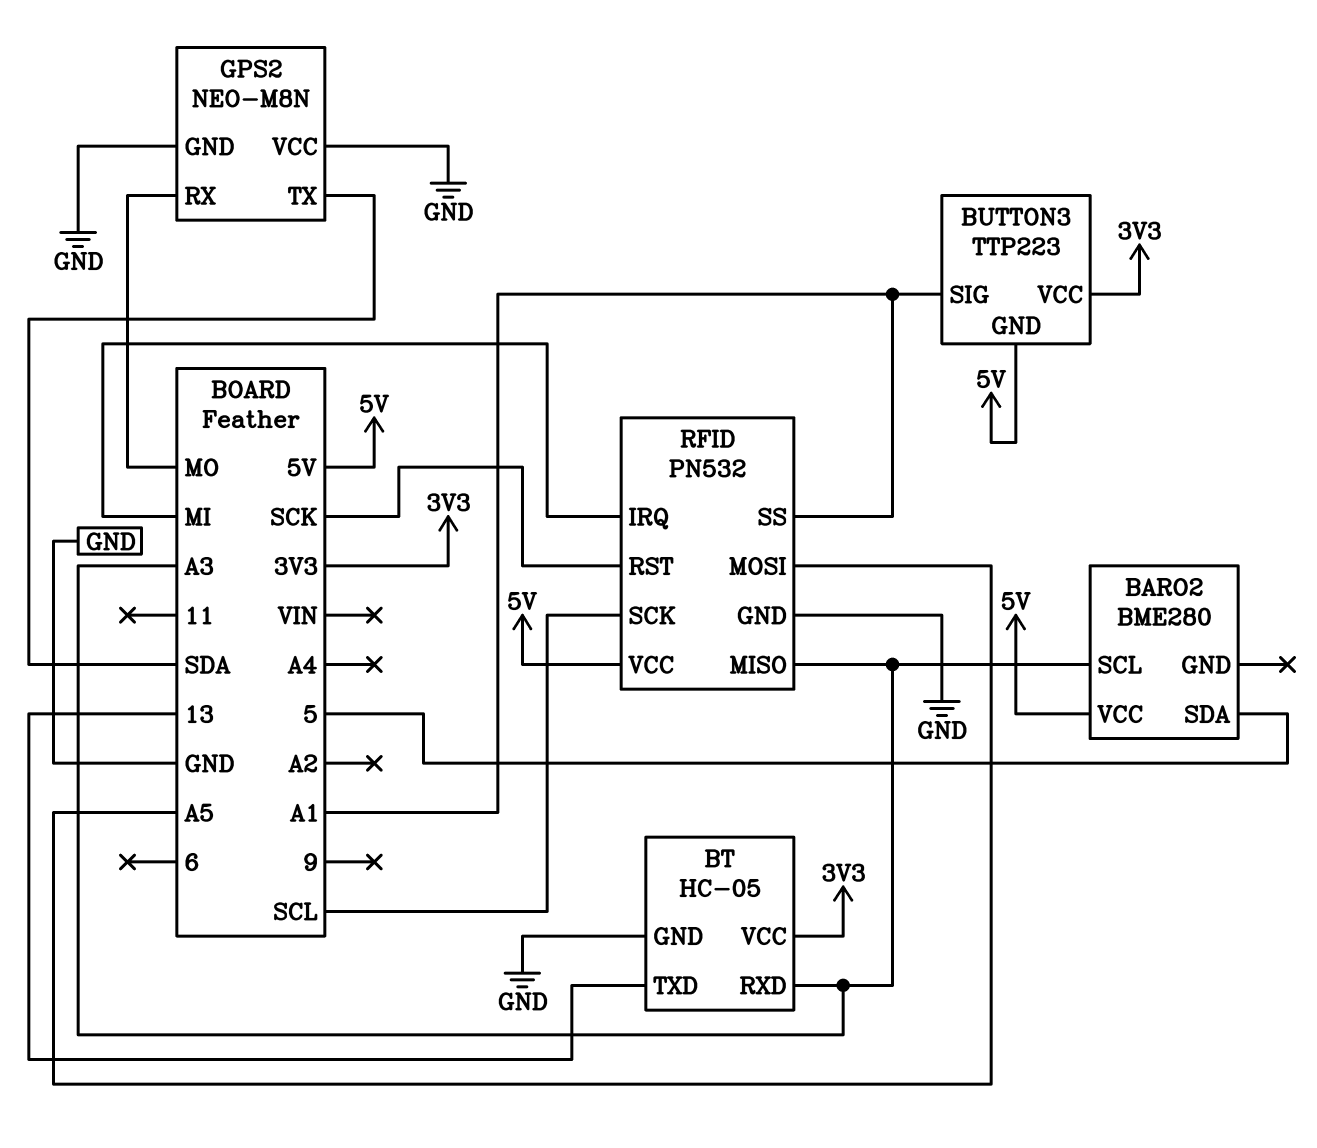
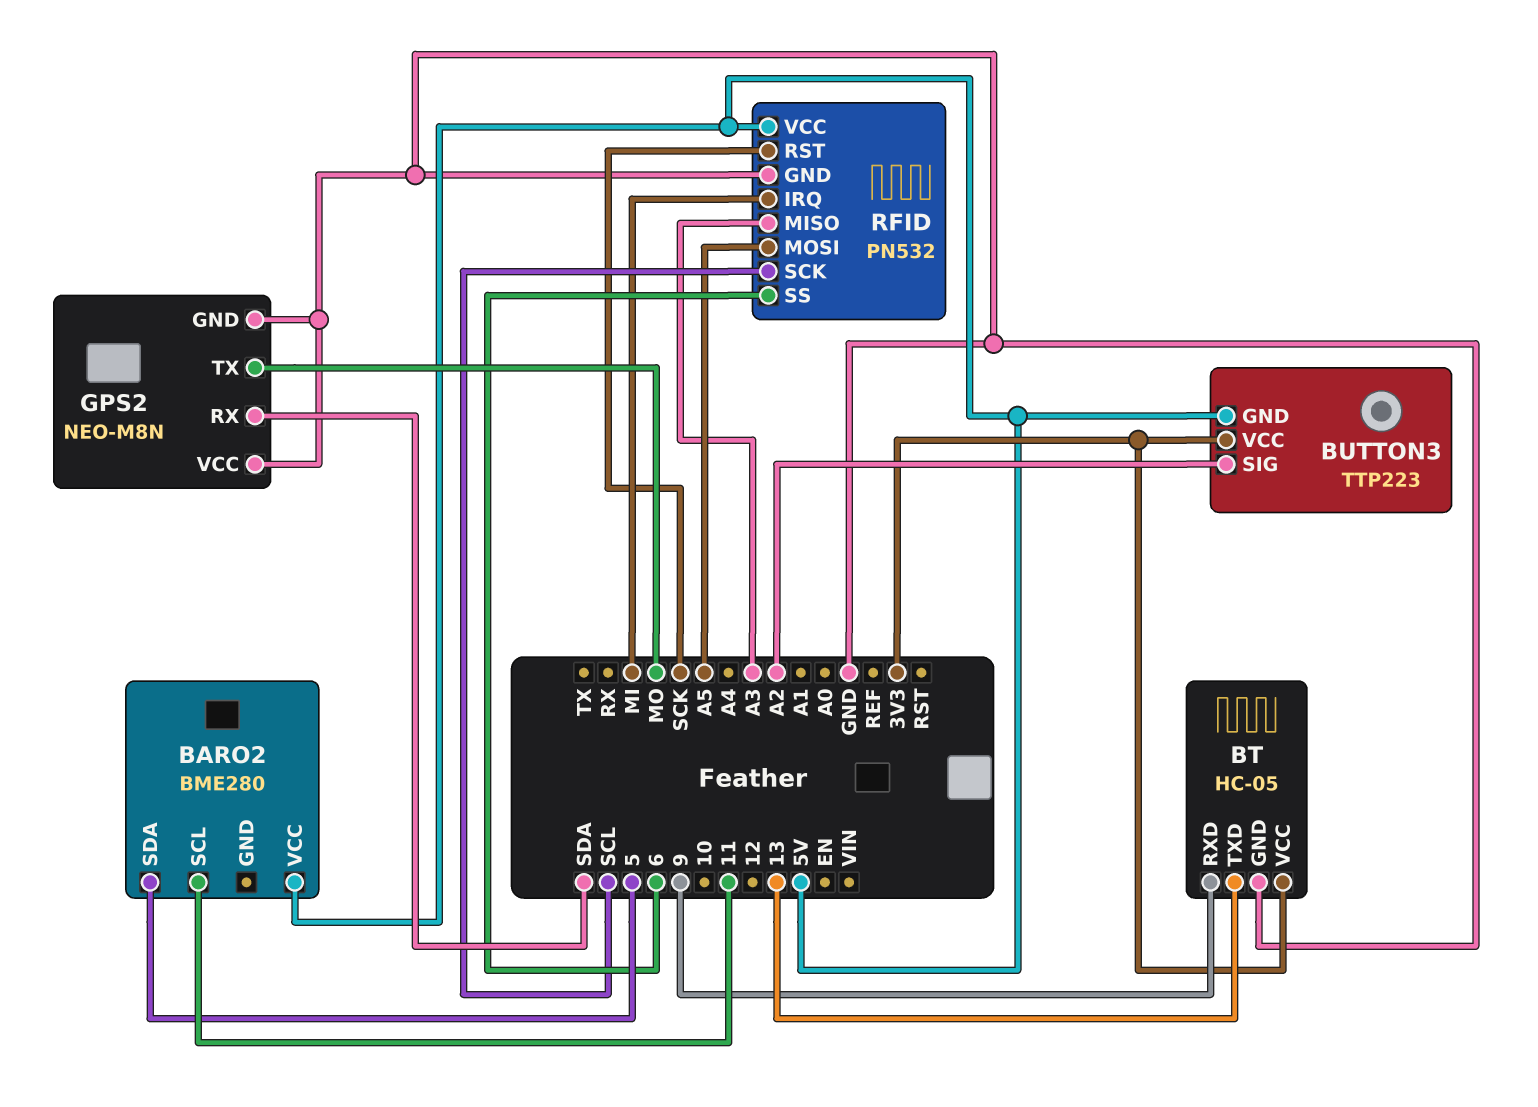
BARO2 pin SCL: A3 -> 11
BT pin RXD: A3 -> 9
BUTTON3 pin SIG: A1 -> A2
GPS2 pin RX: MO -> SDA
GPS2 pin TX: SDA -> MO
RFID pin SS: A1 -> 6

